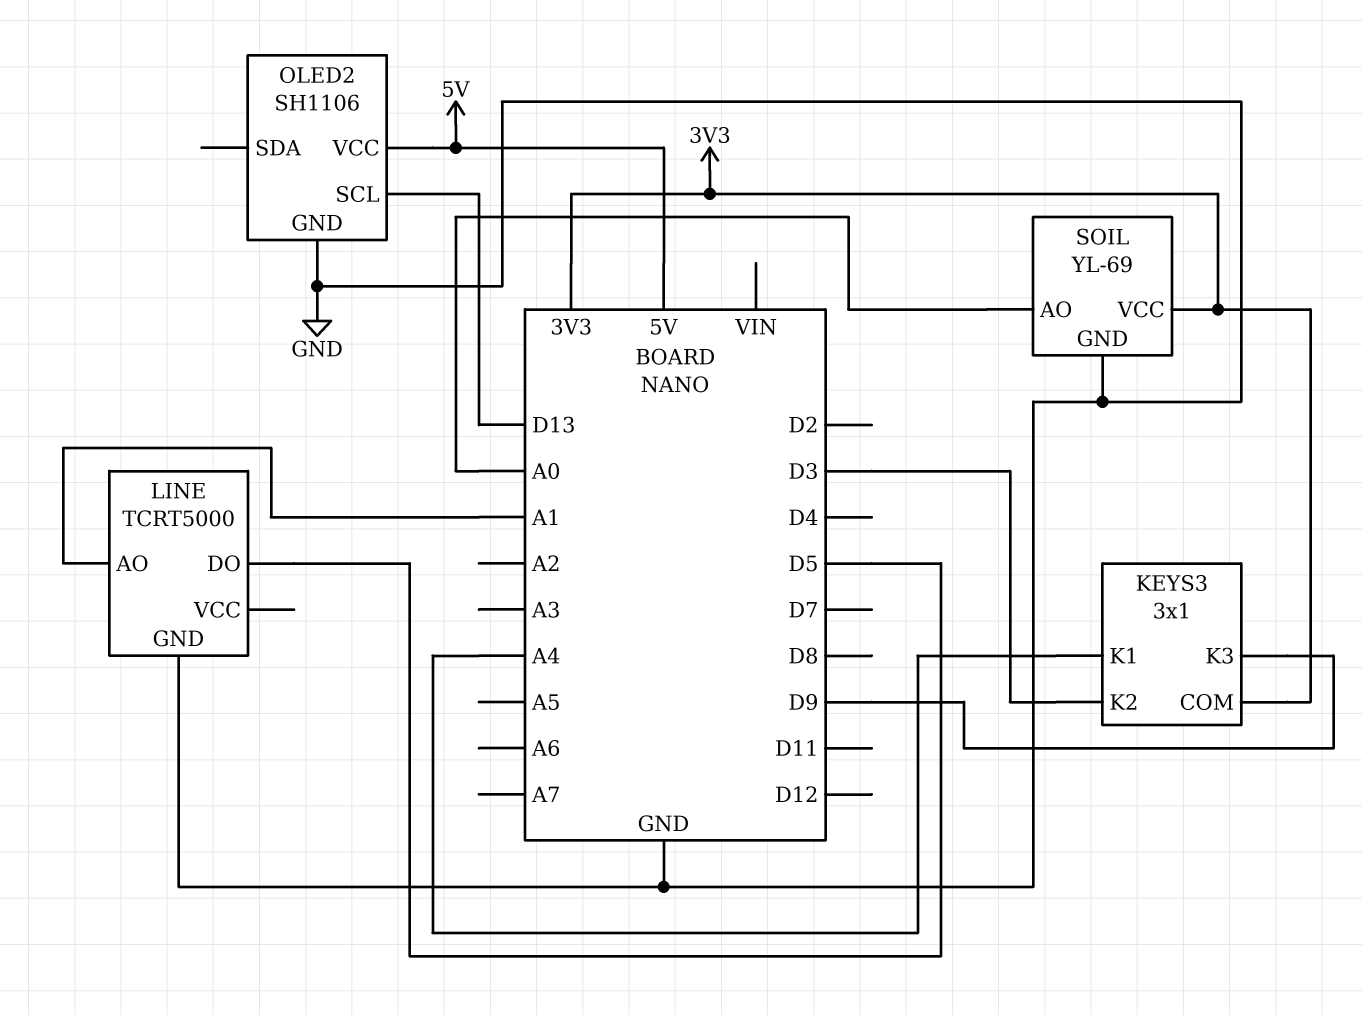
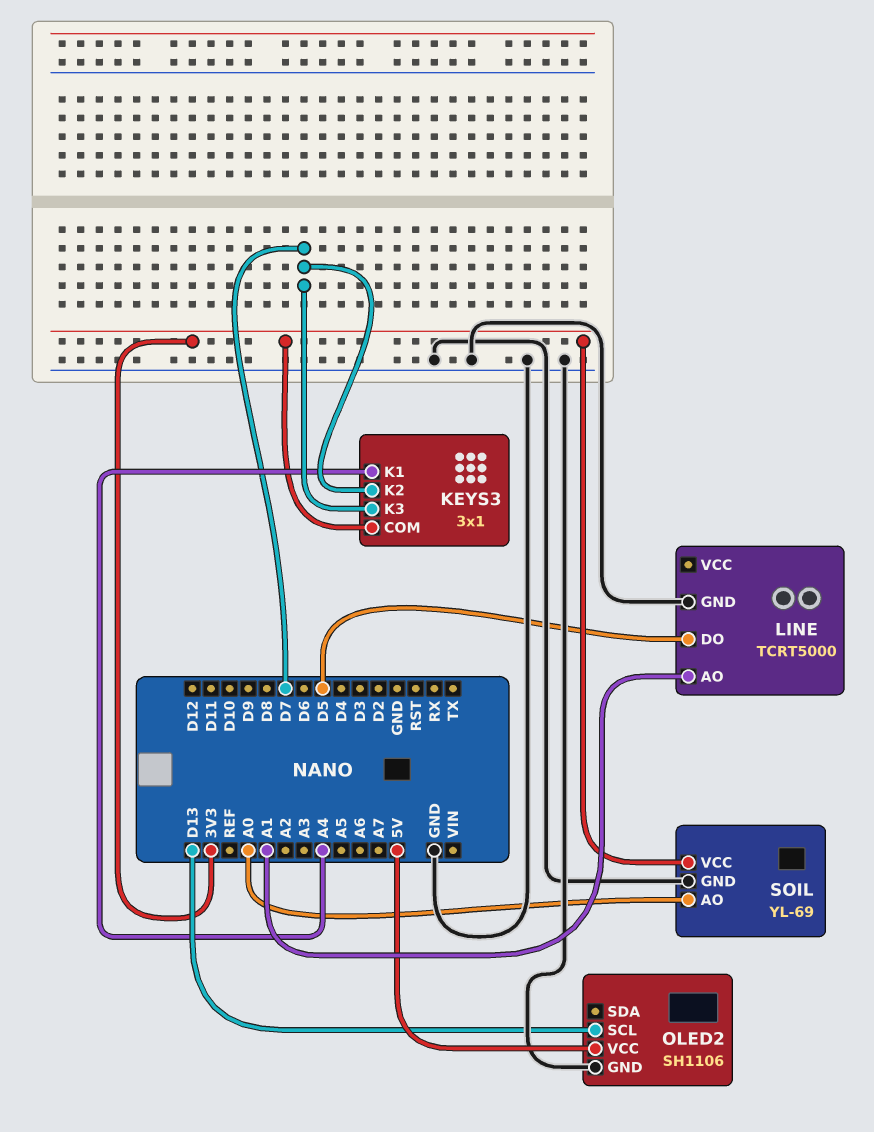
KEYS3 pin K2: D3 -> D7
KEYS3 pin K3: D9 -> D7

